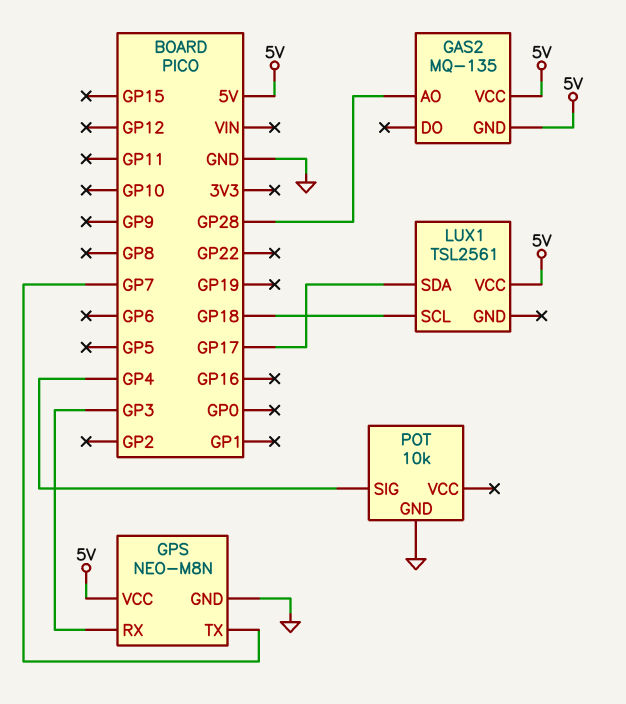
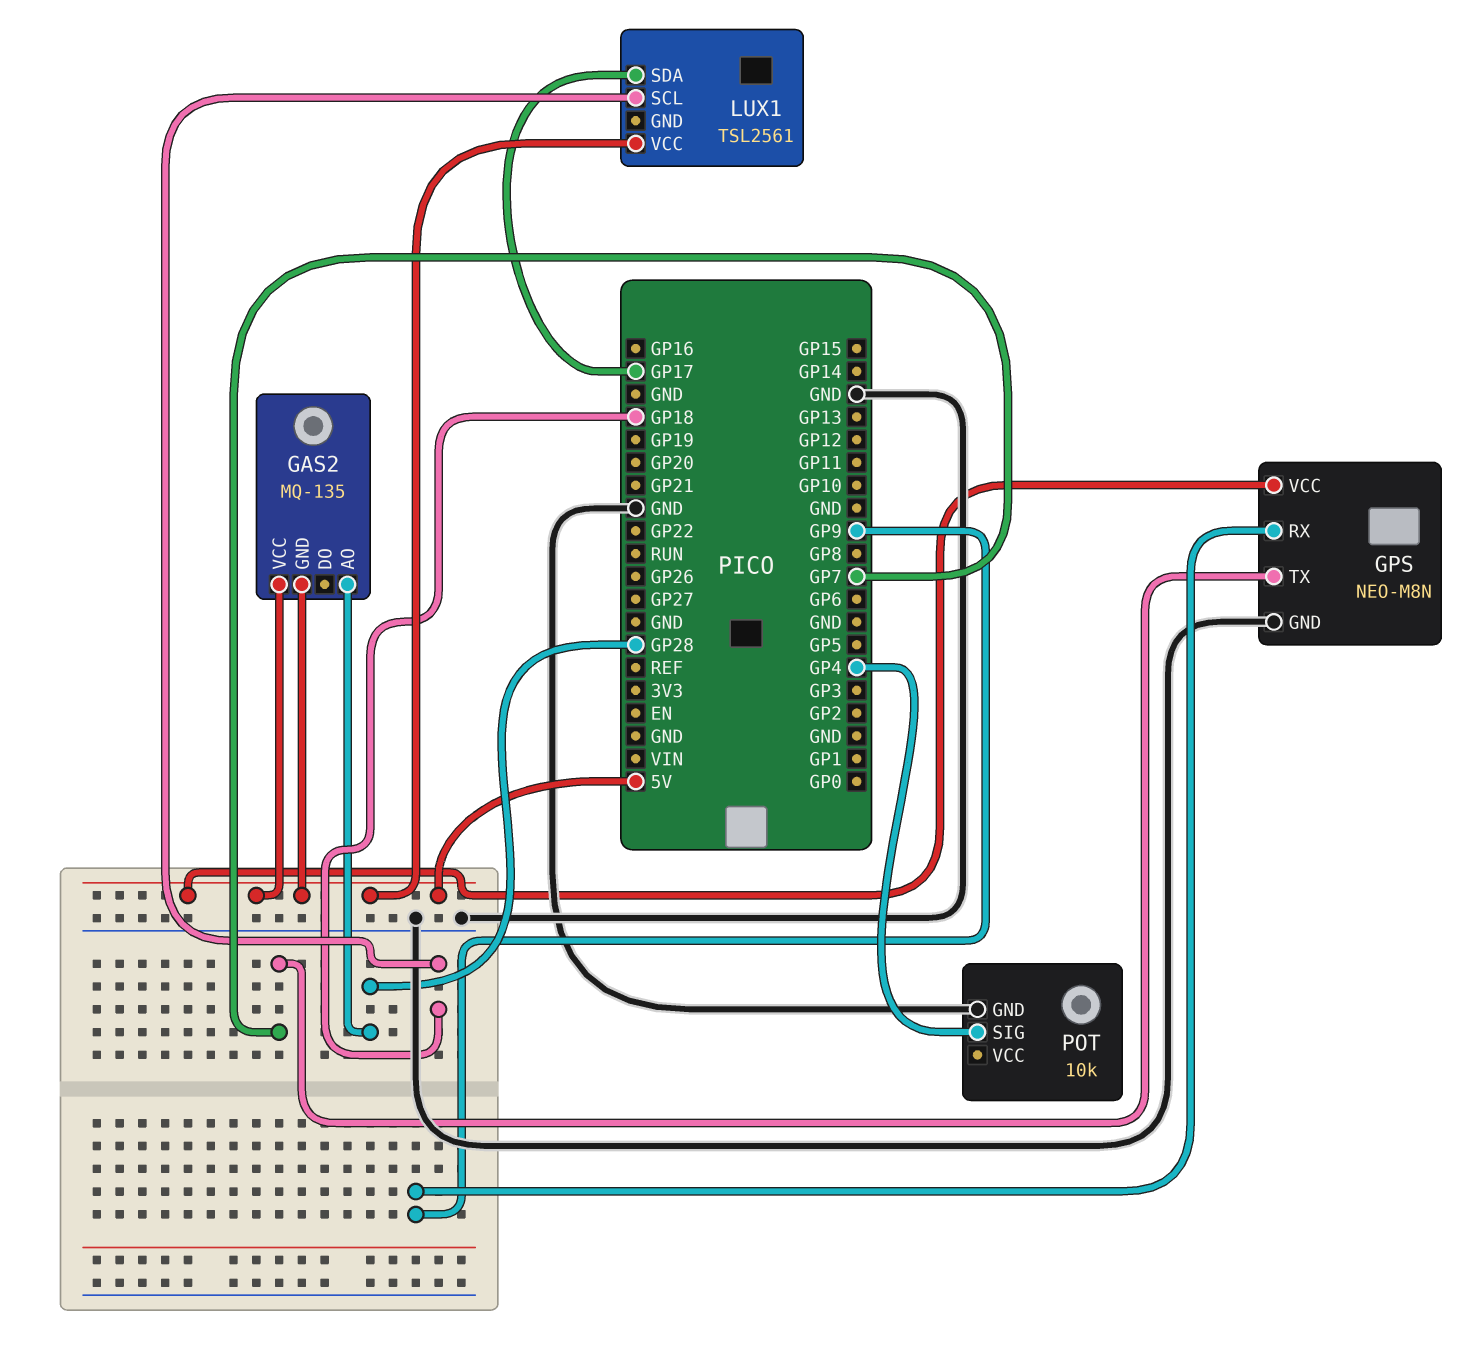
GPS pin RX: GP3 -> GP9

